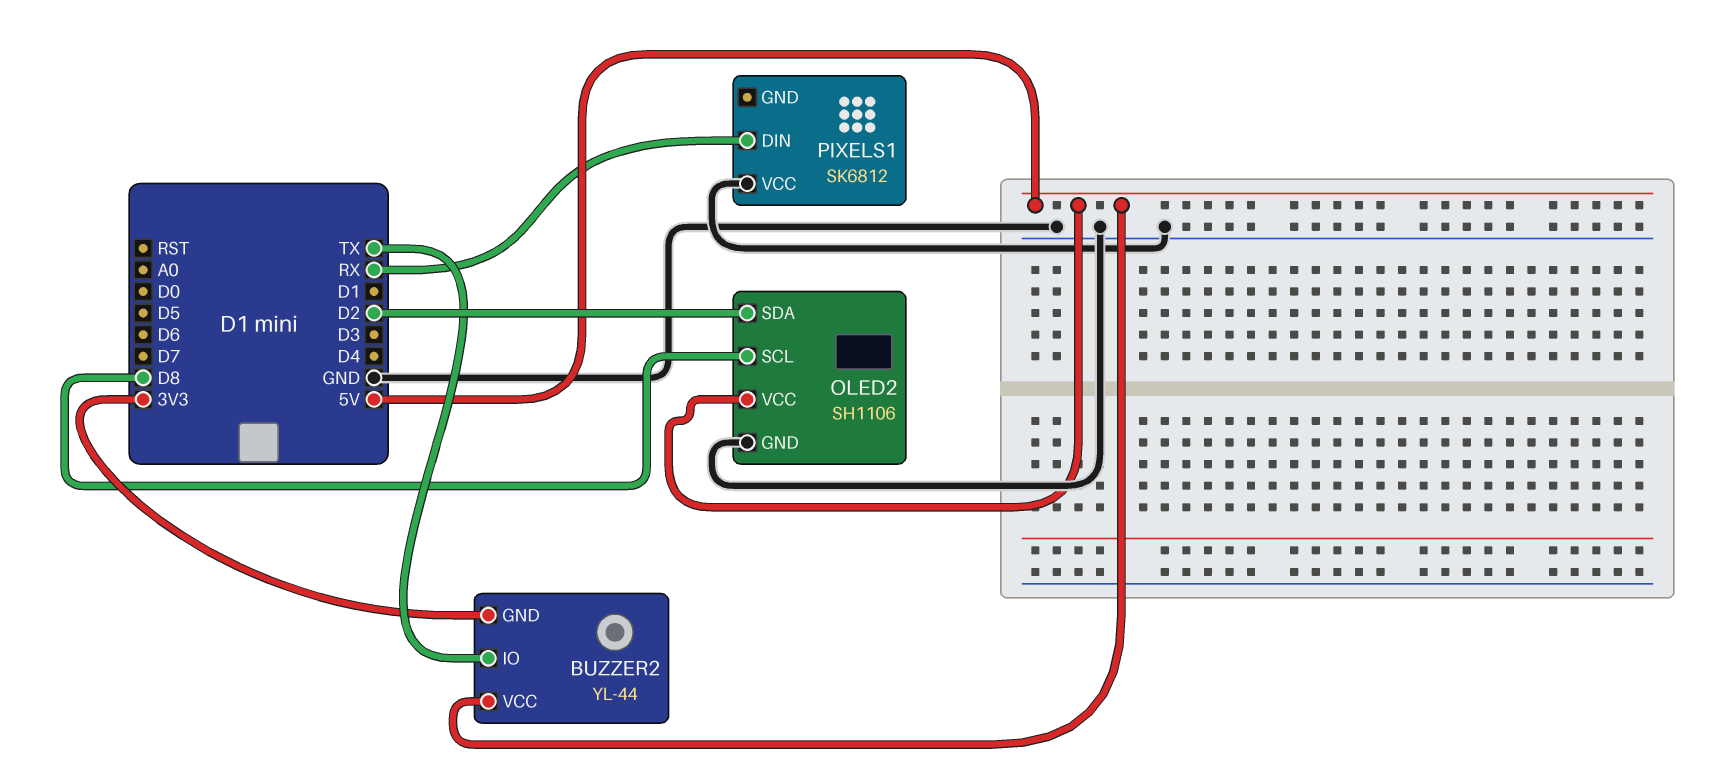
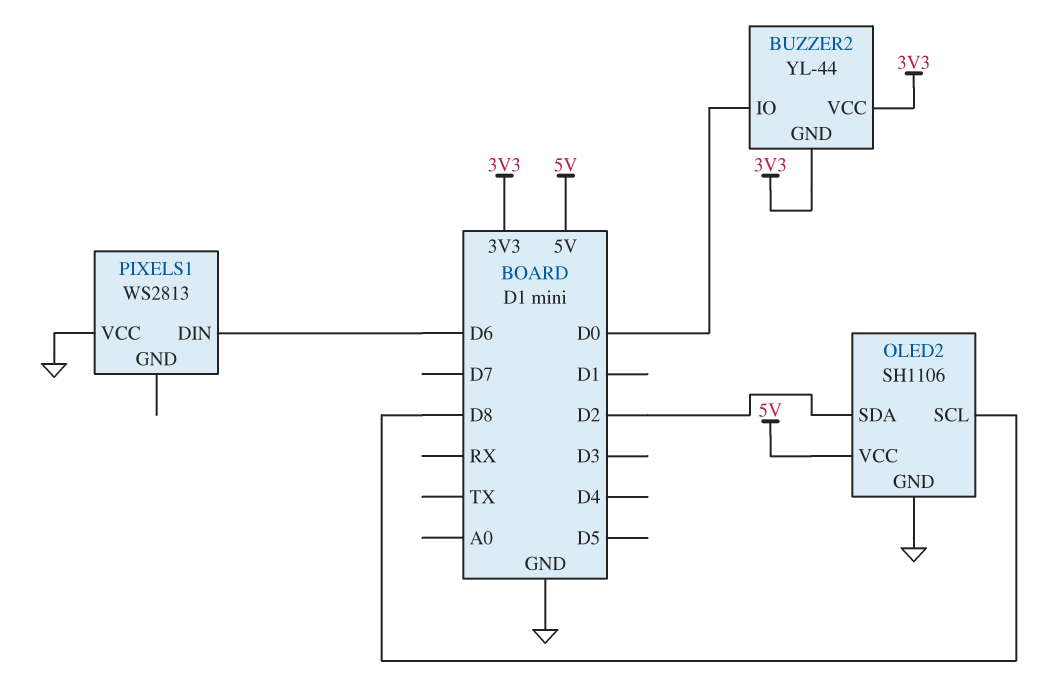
BUZZER2 pin IO: TX -> D0
BUZZER2 pin VCC: 5V -> 3V3
PIXELS1: SK6812 -> WS2813
PIXELS1 pin DIN: RX -> D6

